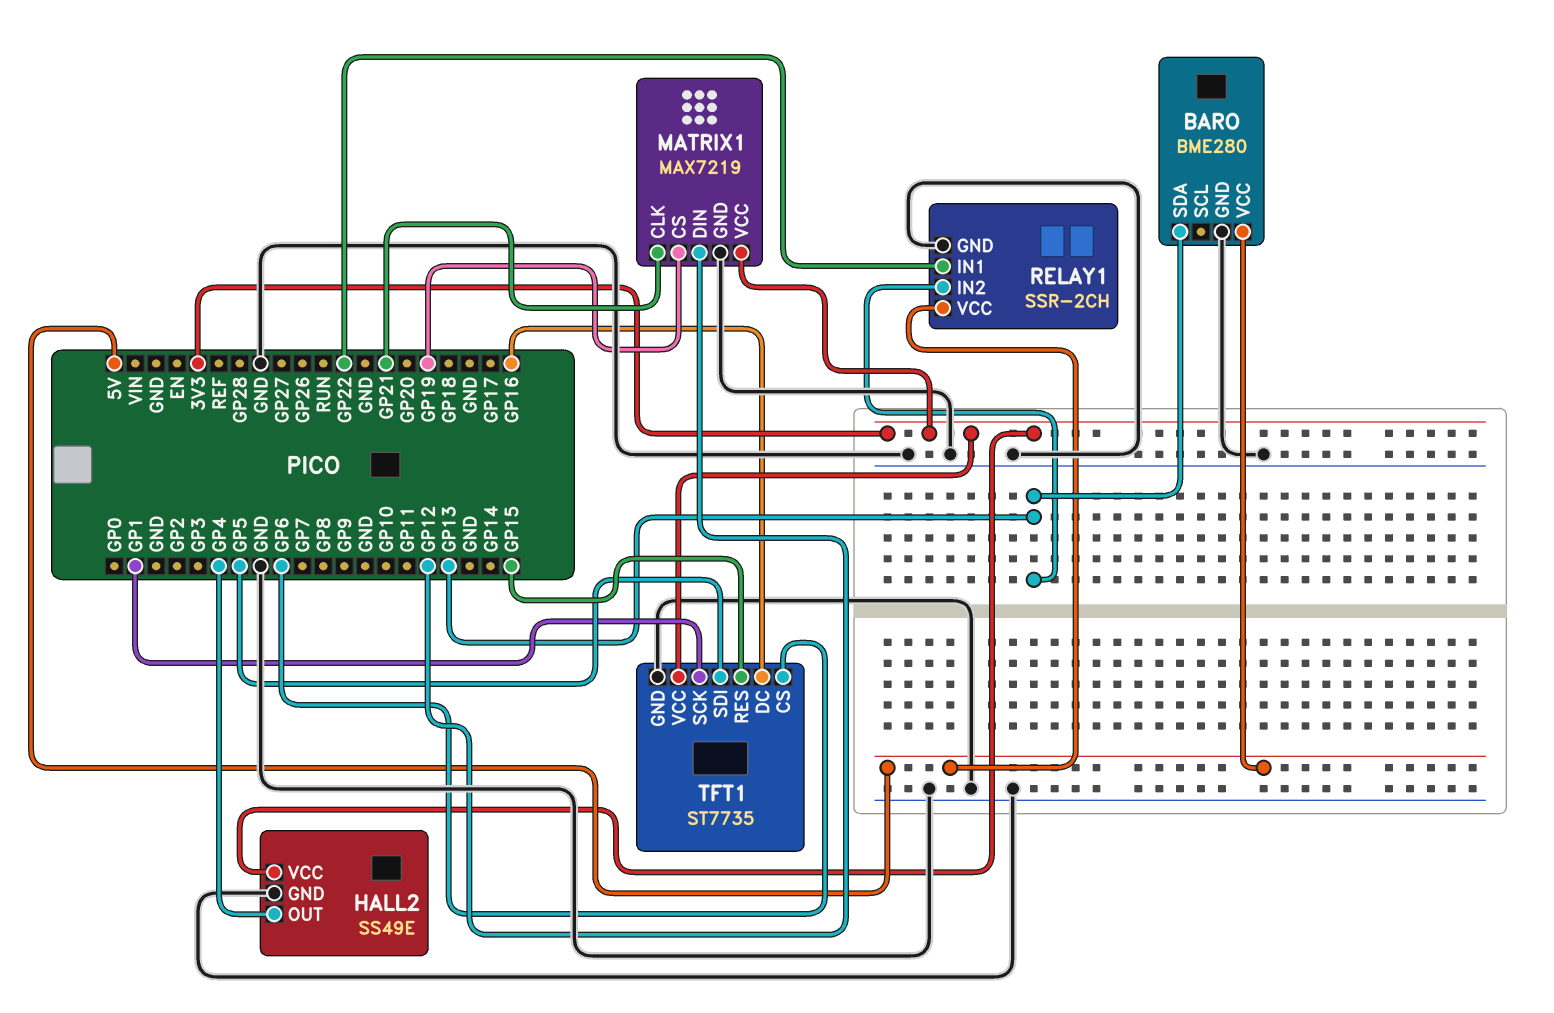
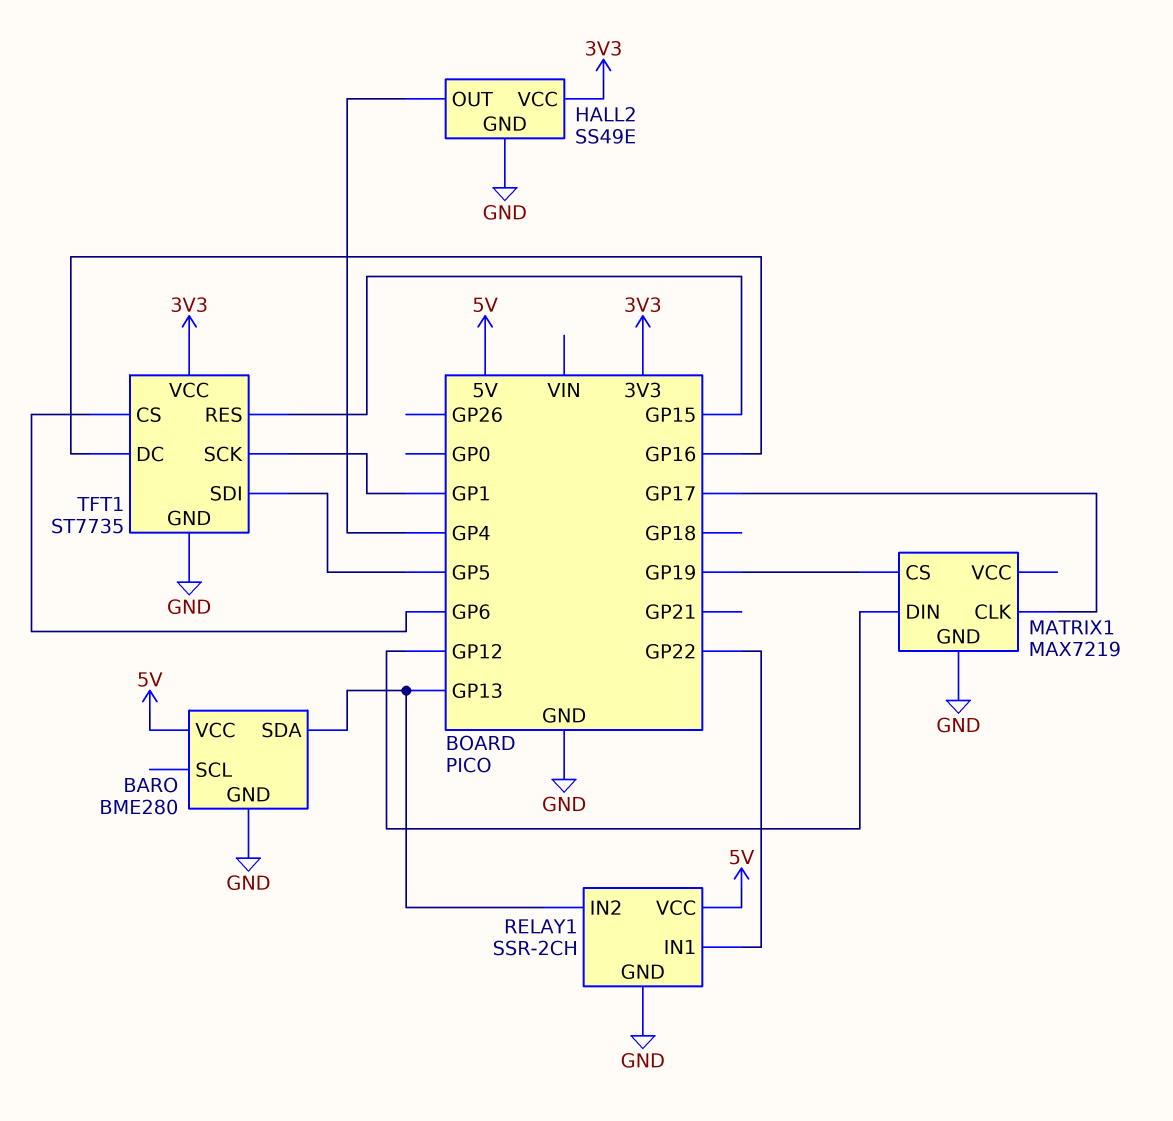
MATRIX1 pin CLK: GP21 -> GP17
MATRIX1 pin VCC: 3V3 -> none

